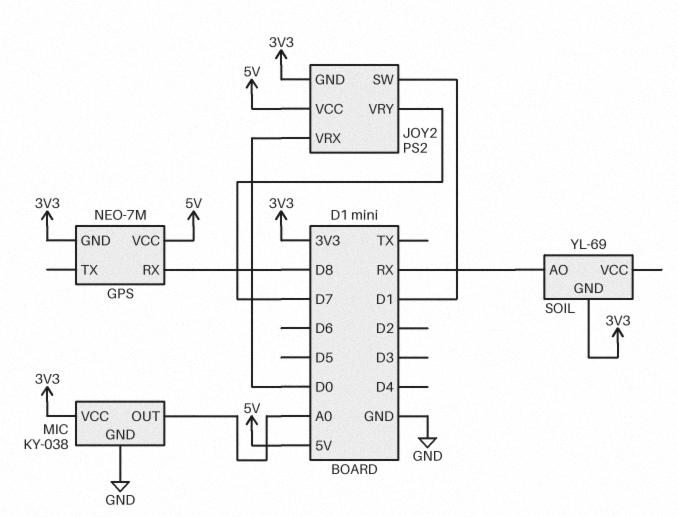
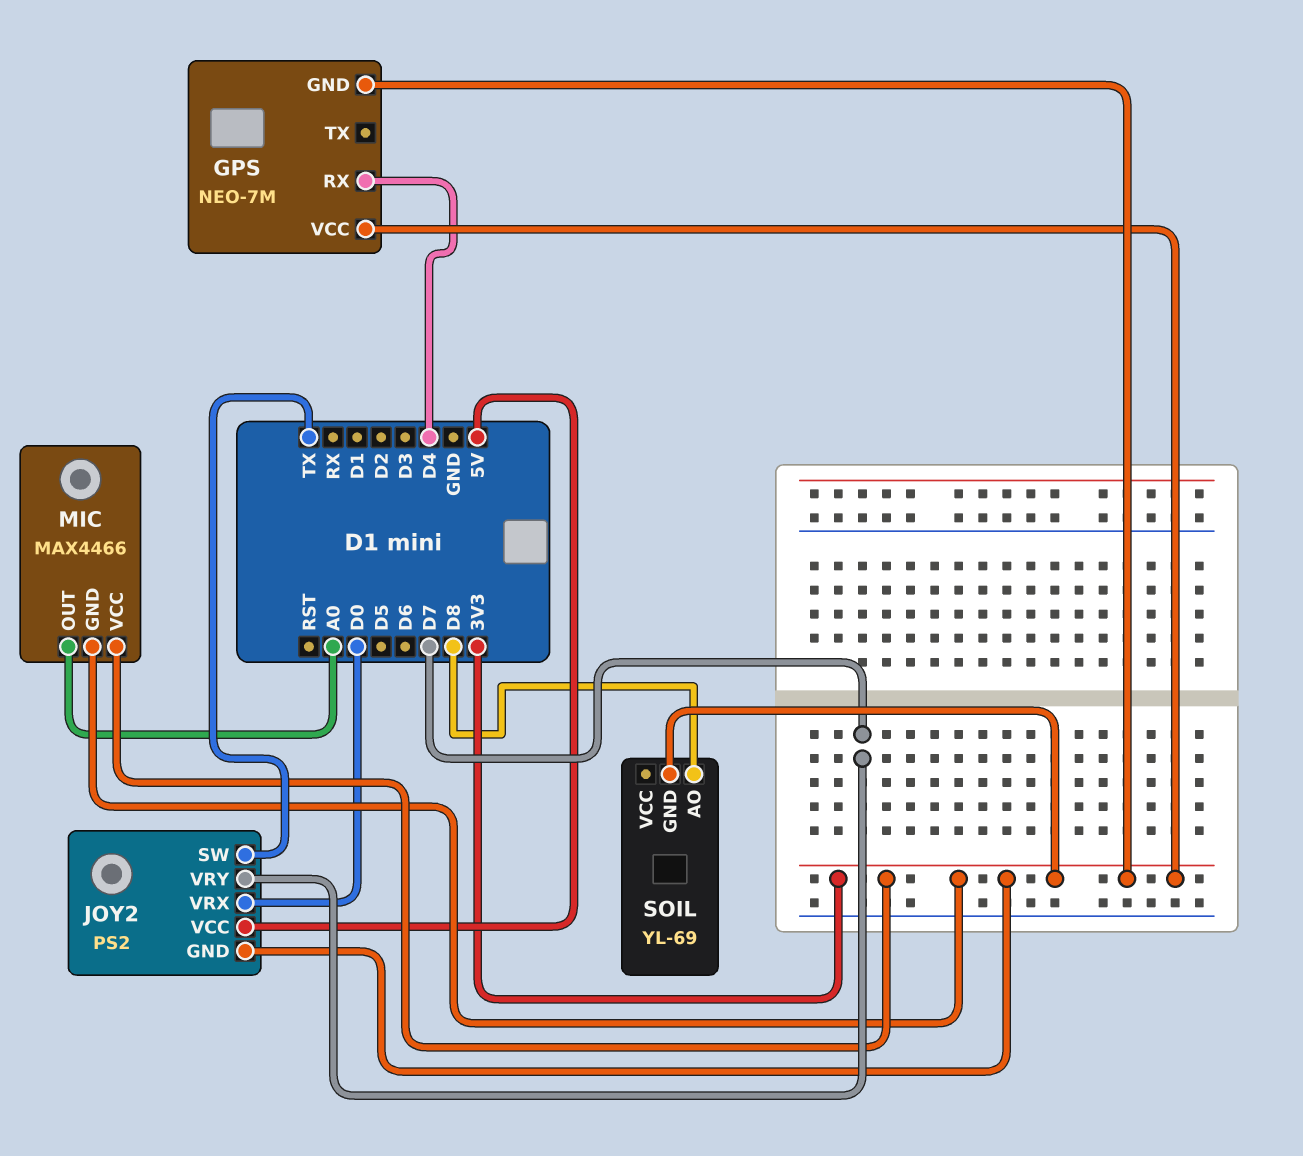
GPS pin RX: D8 -> D4
GPS pin VCC: 5V -> 3V3
JOY2 pin SW: D1 -> TX
MIC: KY-038 -> MAX4466
MIC pin GND: GND -> 3V3
SOIL pin AO: RX -> D8

